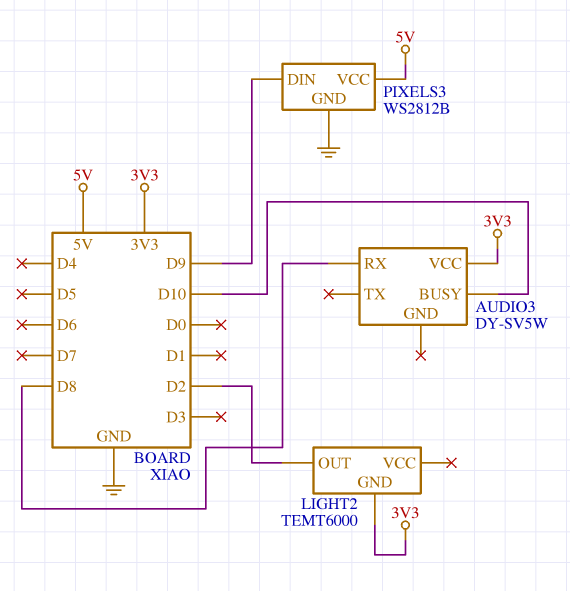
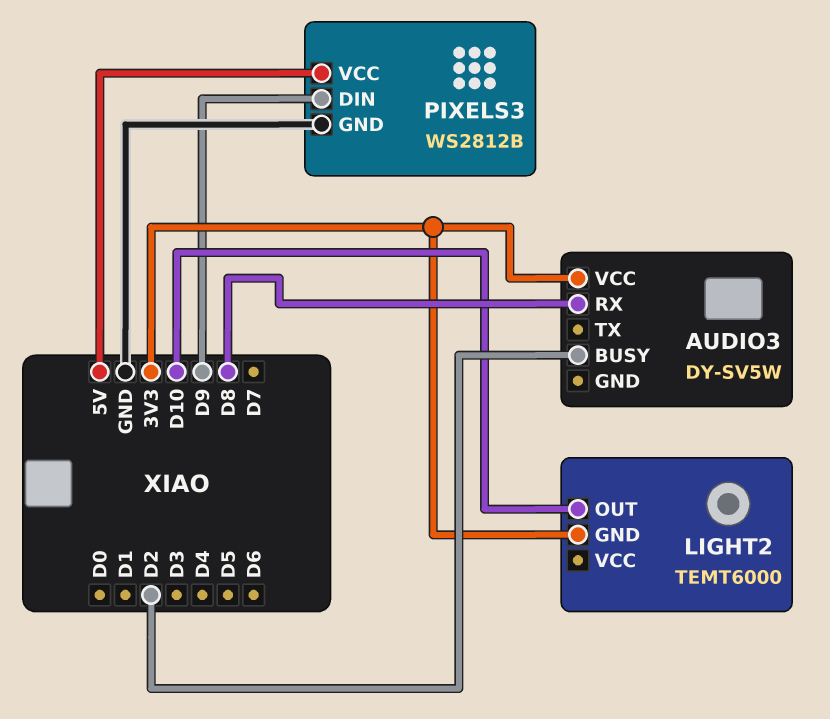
AUDIO3 pin BUSY: D10 -> D2
LIGHT2 pin OUT: D2 -> D10

